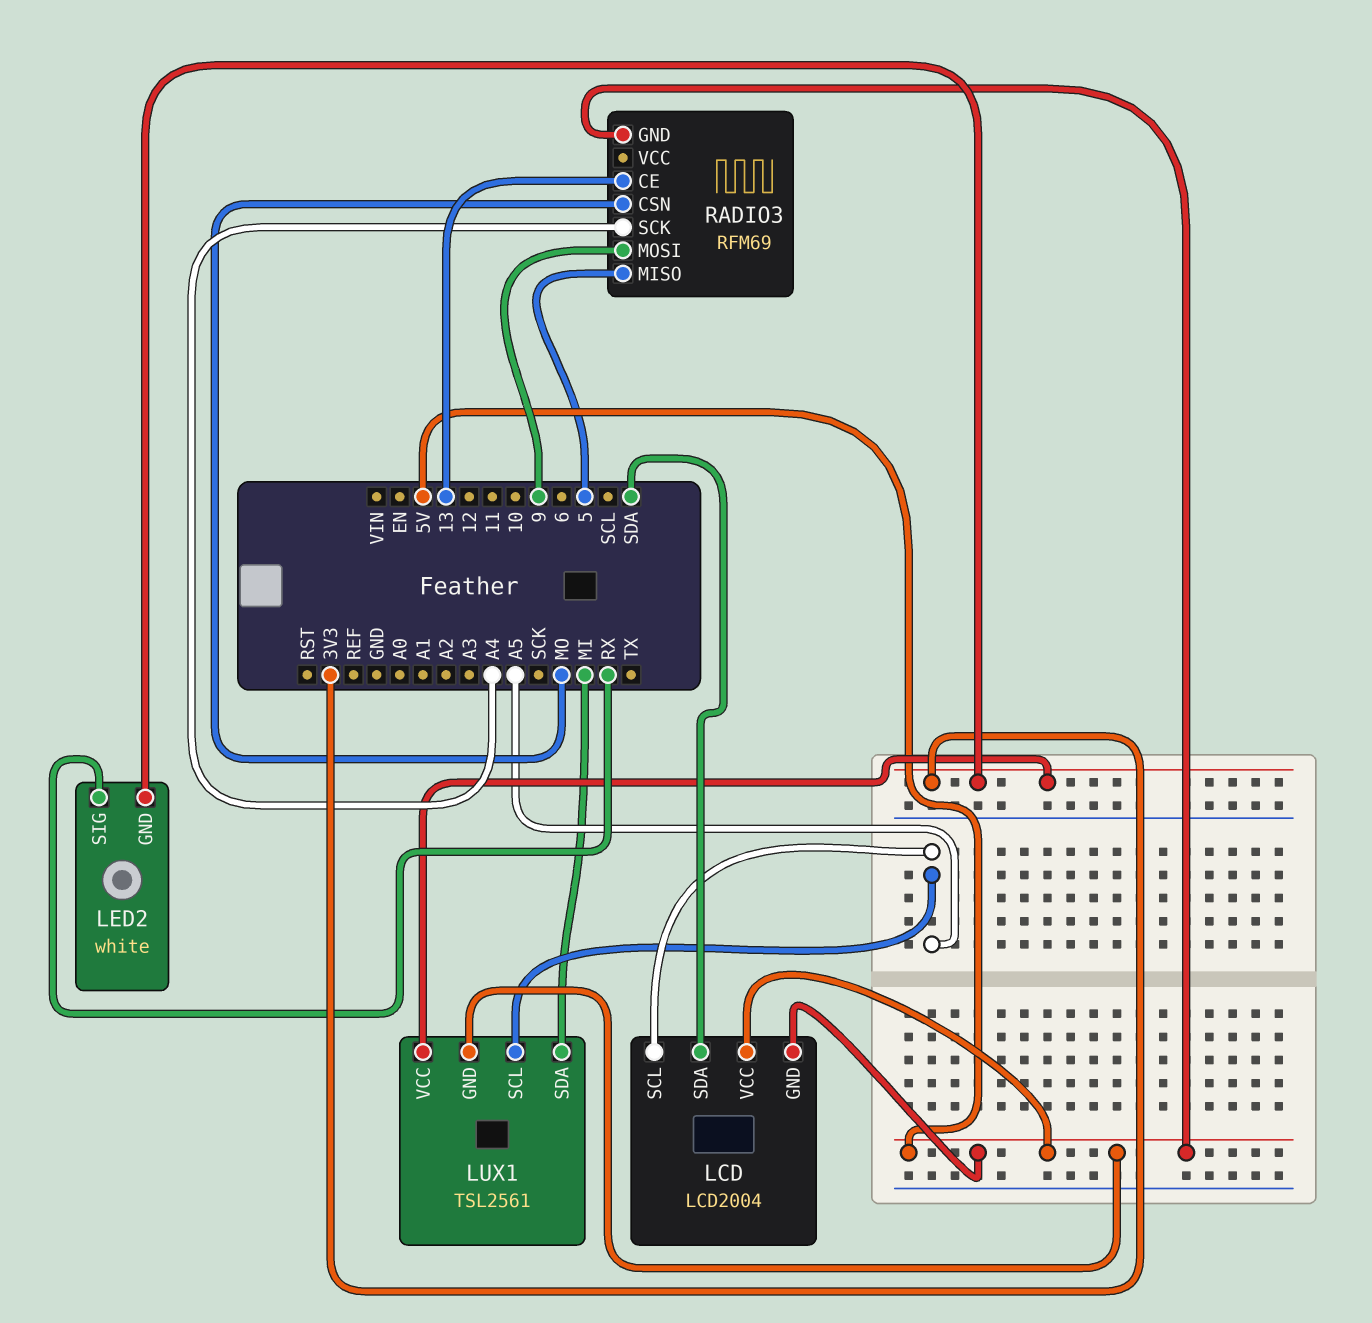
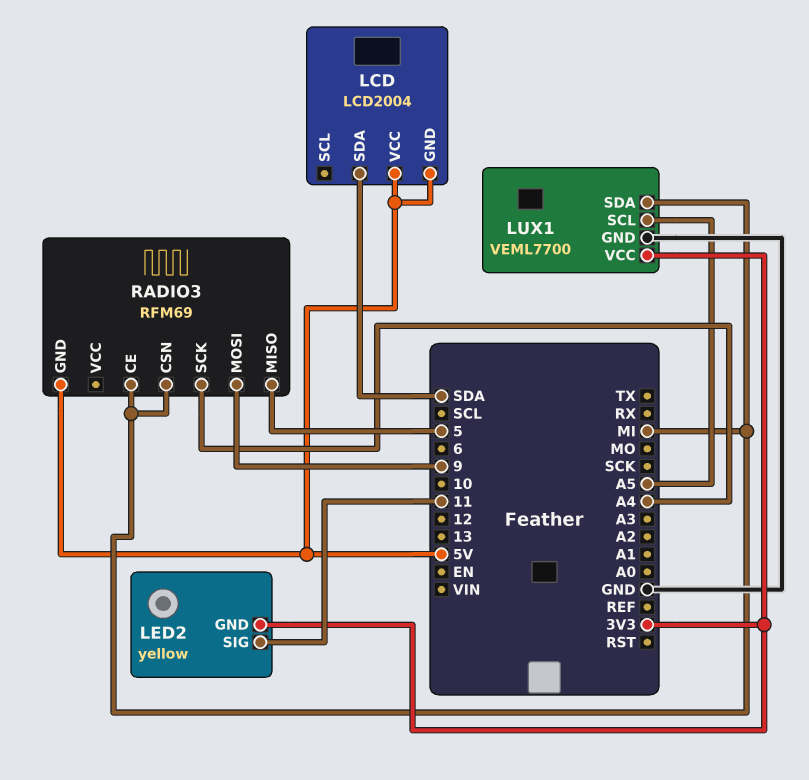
LCD pin SCL: A5 -> none
LED2: white -> yellow
LED2 pin SIG: RX -> 11
LUX1: TSL2561 -> VEML7700
LUX1 pin GND: 5V -> GND
RADIO3 pin CE: 13 -> MI
RADIO3 pin CSN: MO -> MI

